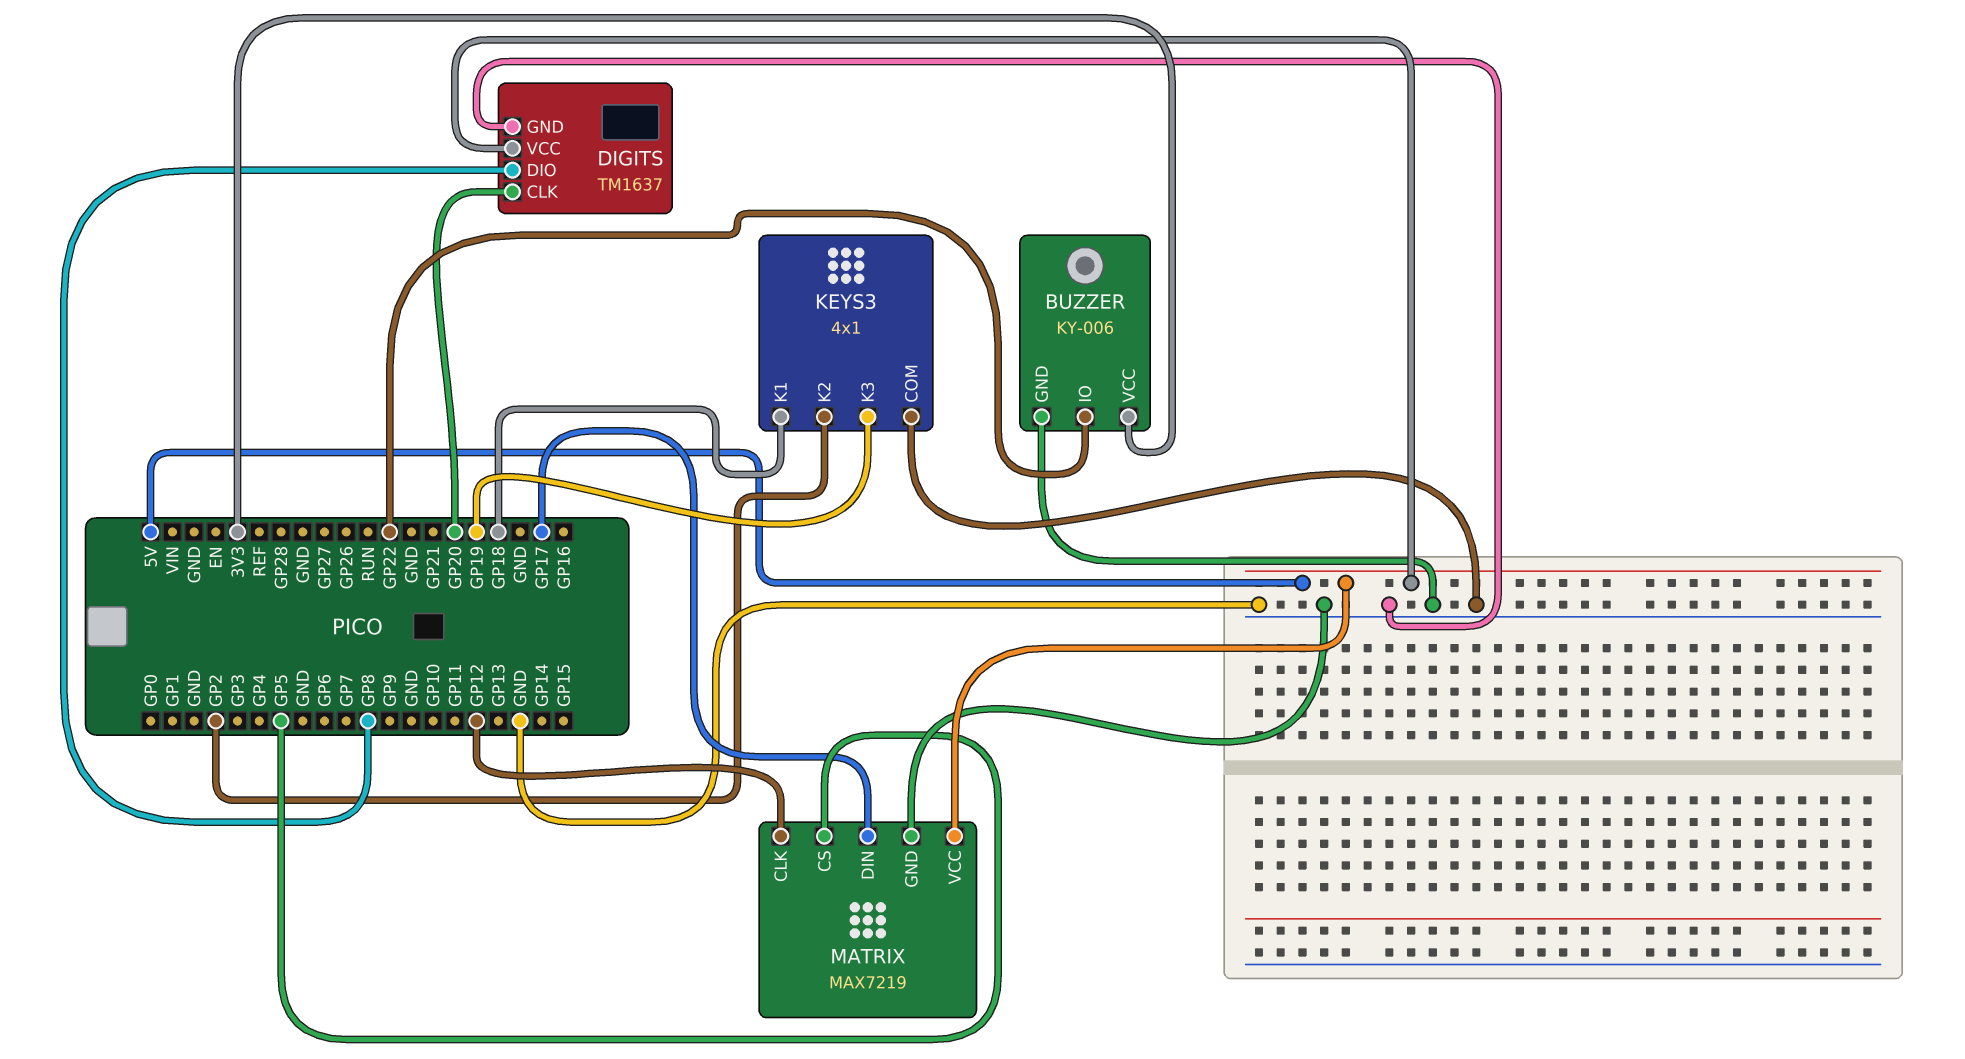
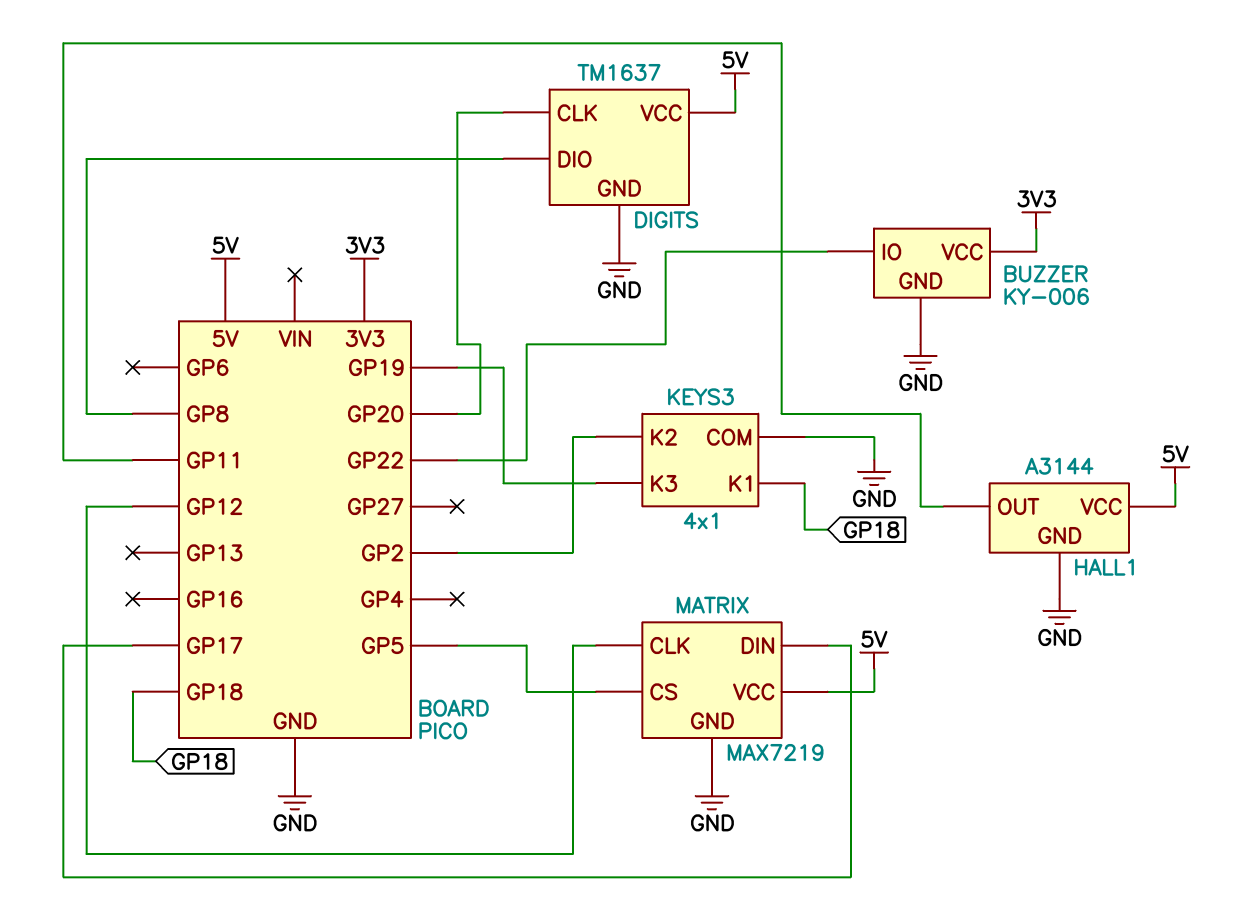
HALL1: none -> A3144
HALL1 pin GND: none -> GND
HALL1 pin OUT: none -> GP11
HALL1 pin VCC: none -> 5V

